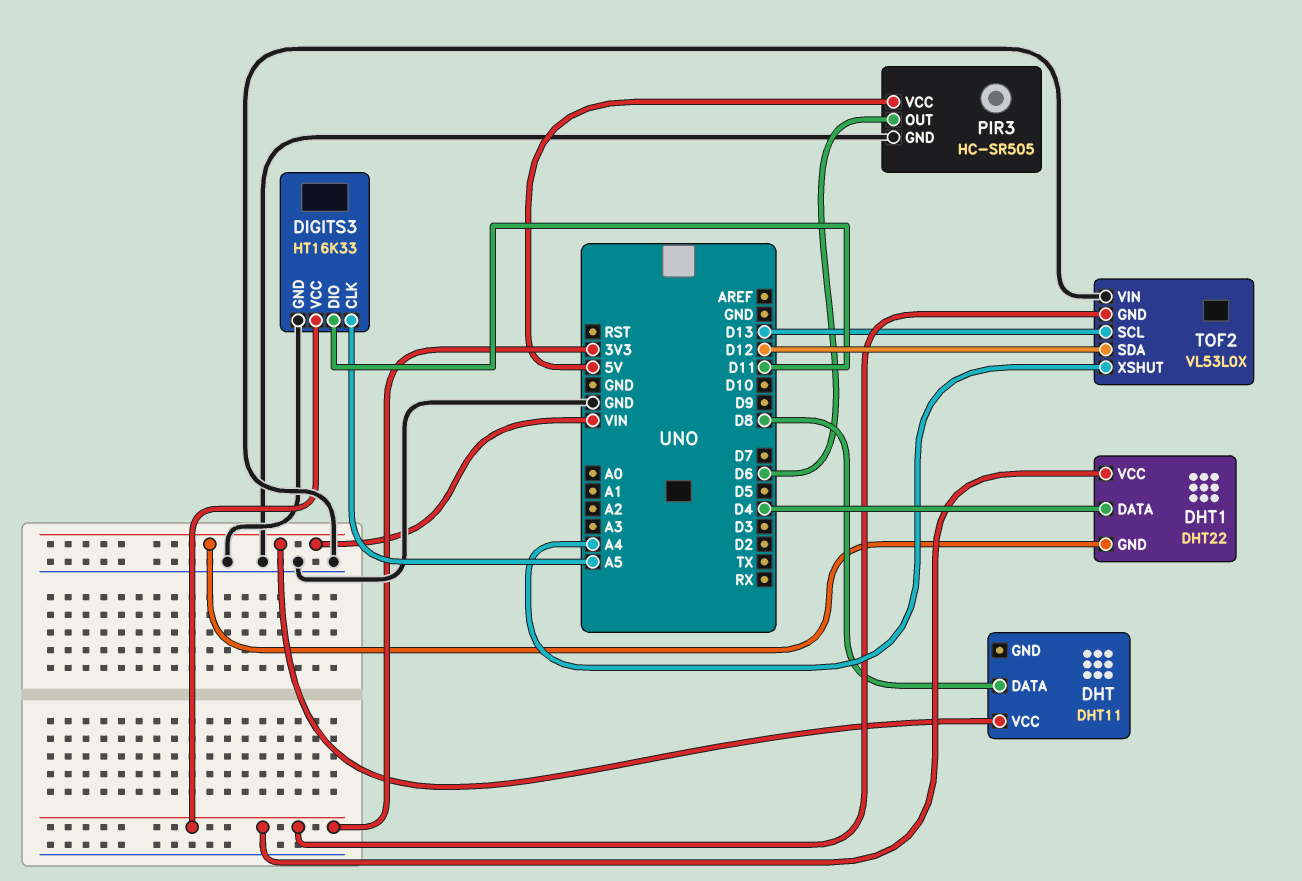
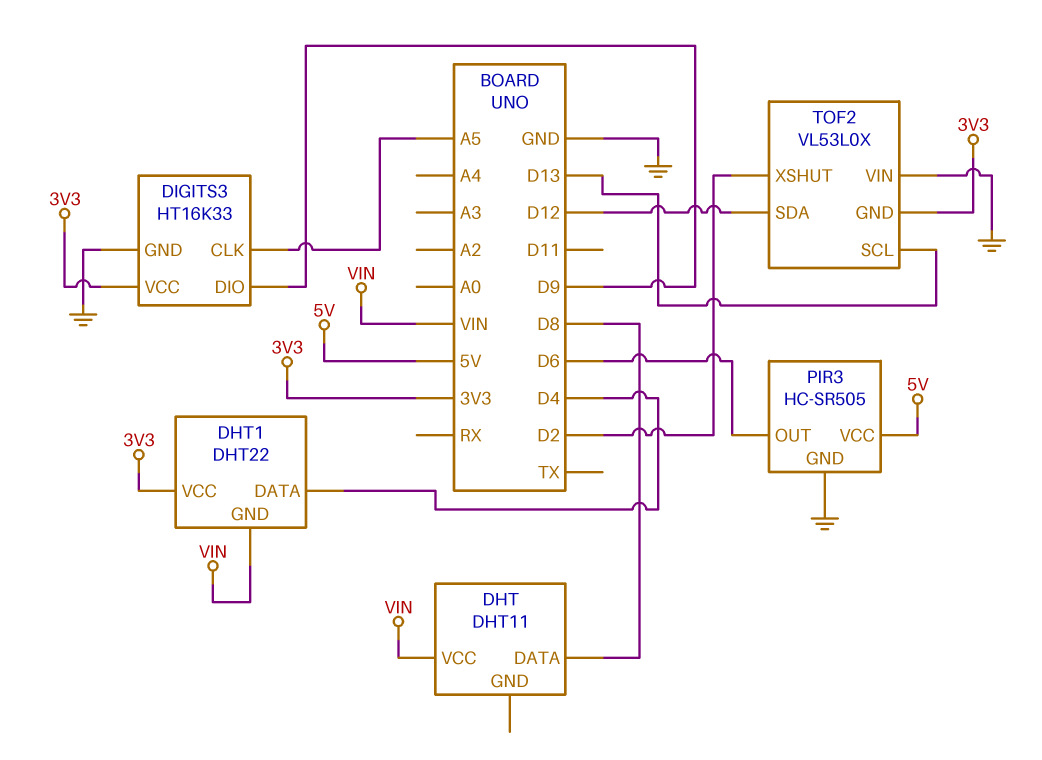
DIGITS3 pin DIO: D11 -> D9
TOF2 pin XSHUT: A4 -> D2

